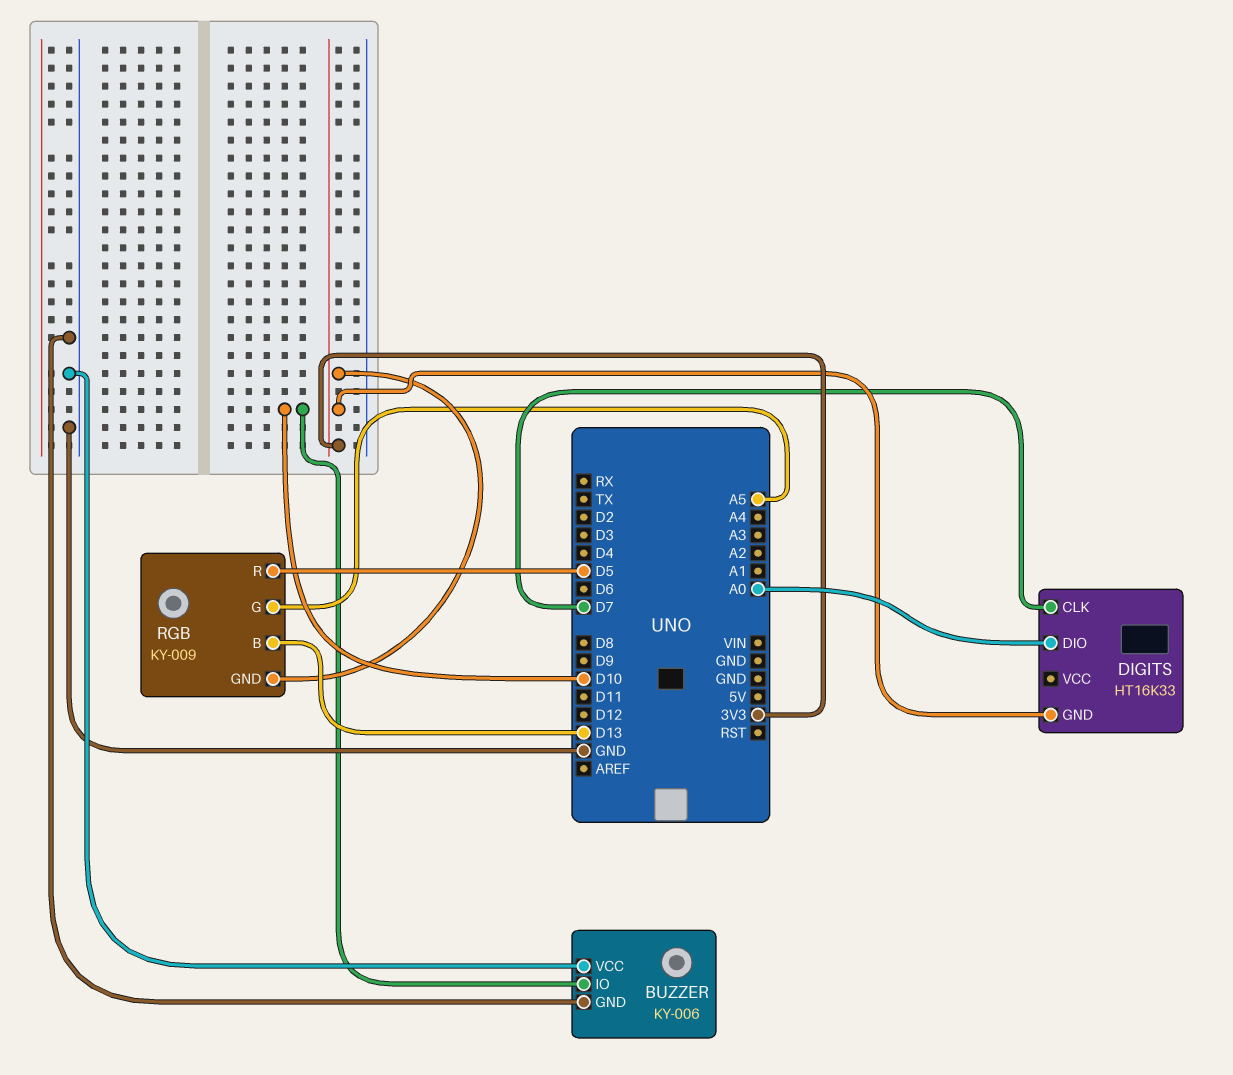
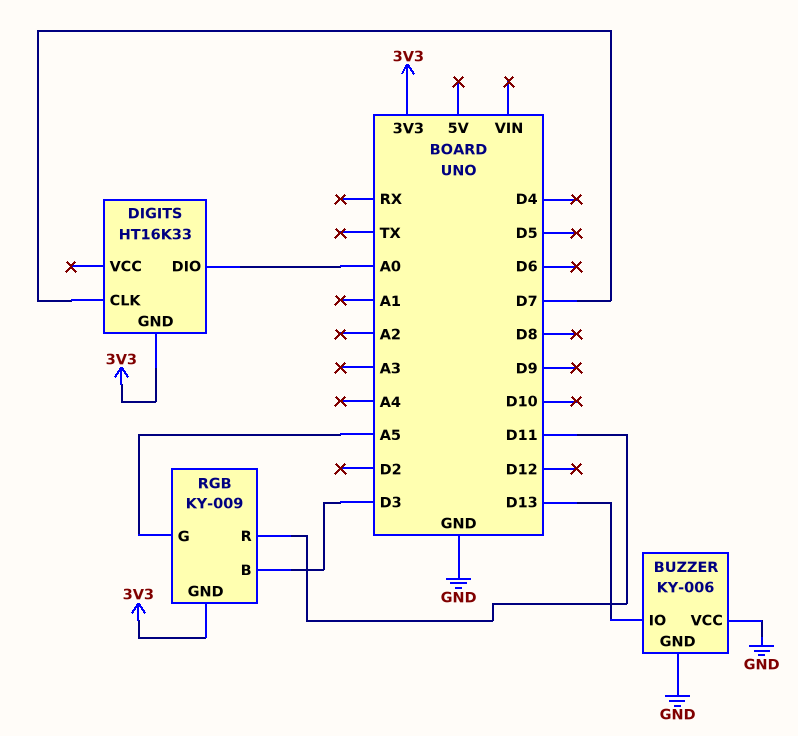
BUZZER pin IO: D10 -> D13
RGB pin B: D13 -> D3
RGB pin R: D5 -> D11

